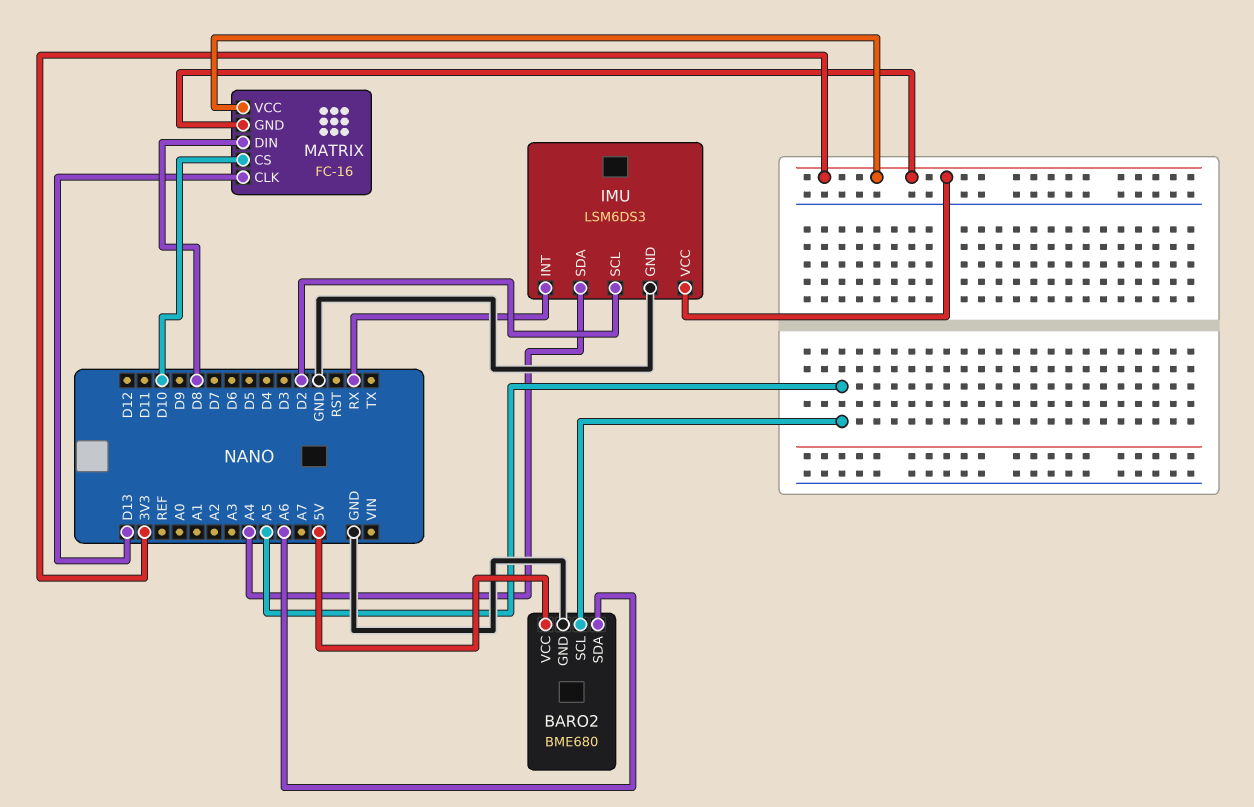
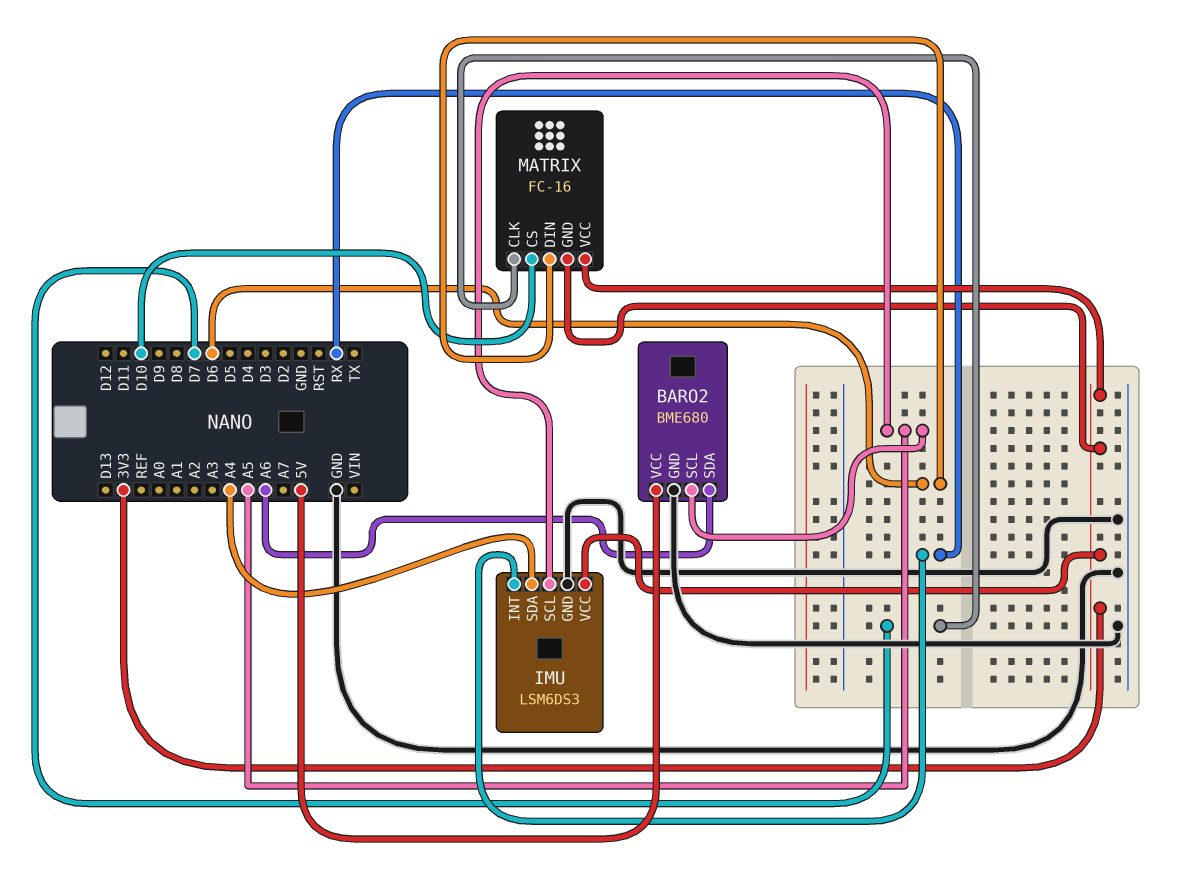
IMU pin SCL: D2 -> A5
MATRIX pin CLK: D13 -> D7
MATRIX pin DIN: D8 -> D6

